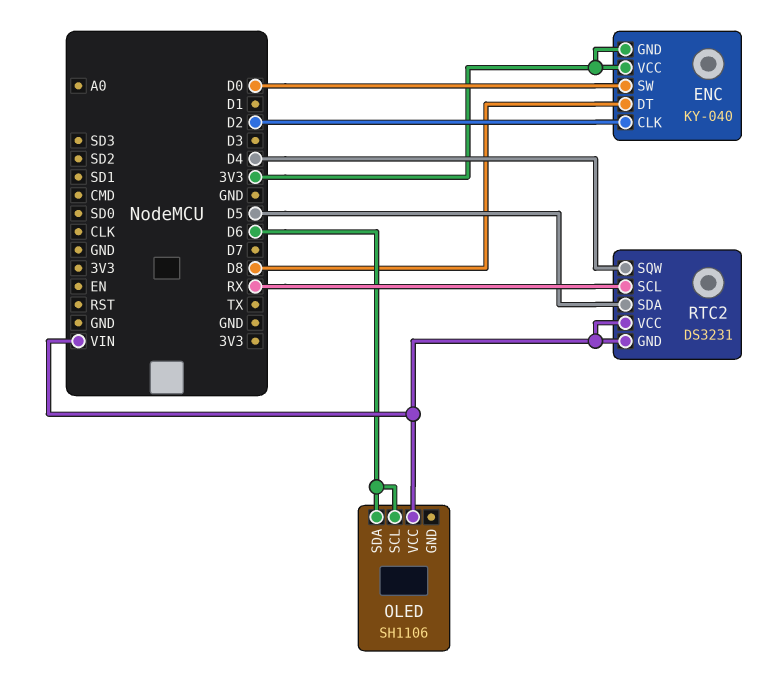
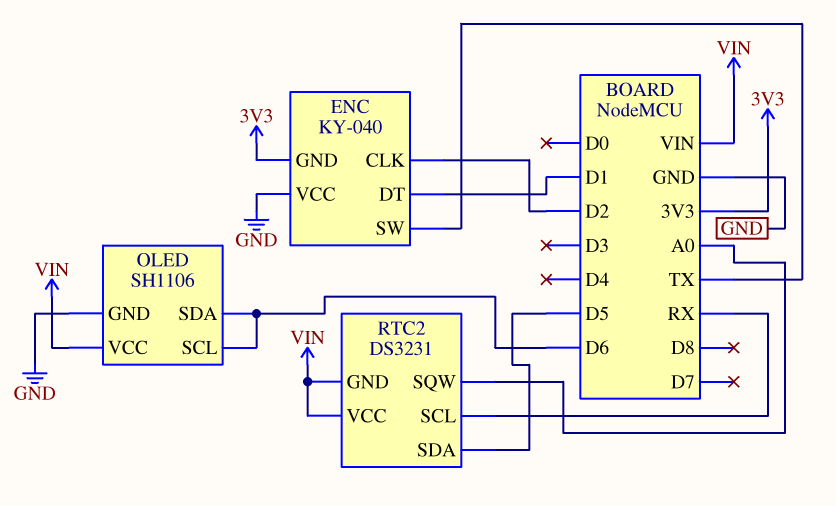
ENC pin DT: D8 -> D1
ENC pin SW: D0 -> TX
ENC pin VCC: 3V3 -> GND
OLED pin GND: none -> GND
RTC2 pin SQW: D4 -> A0

